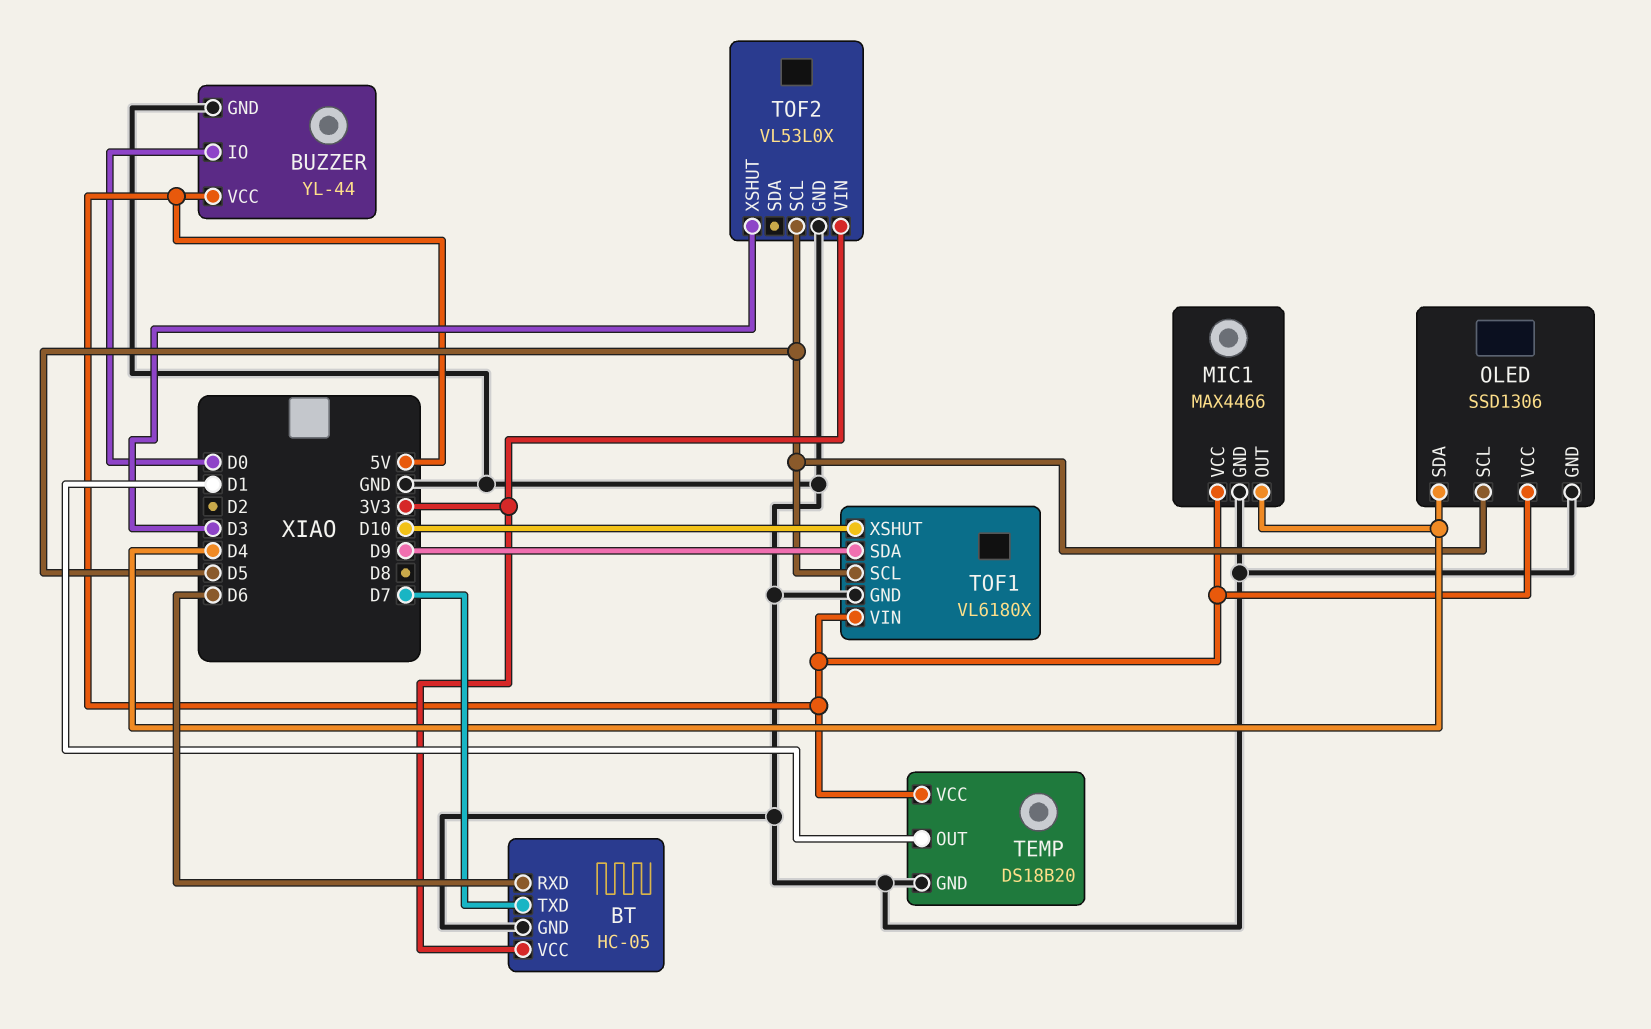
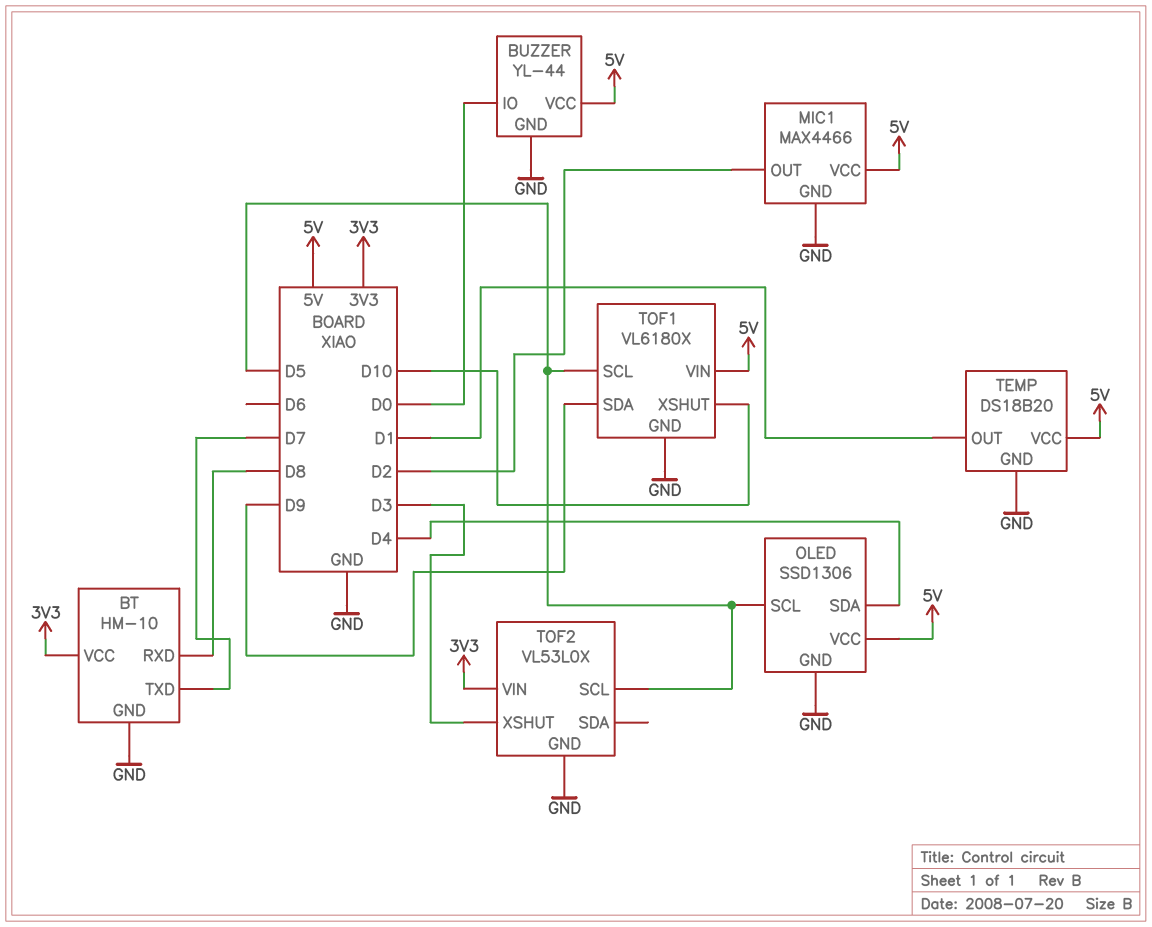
BT: HC-05 -> HM-10
BT pin RXD: D6 -> D8
MIC1 pin OUT: D4 -> D2

